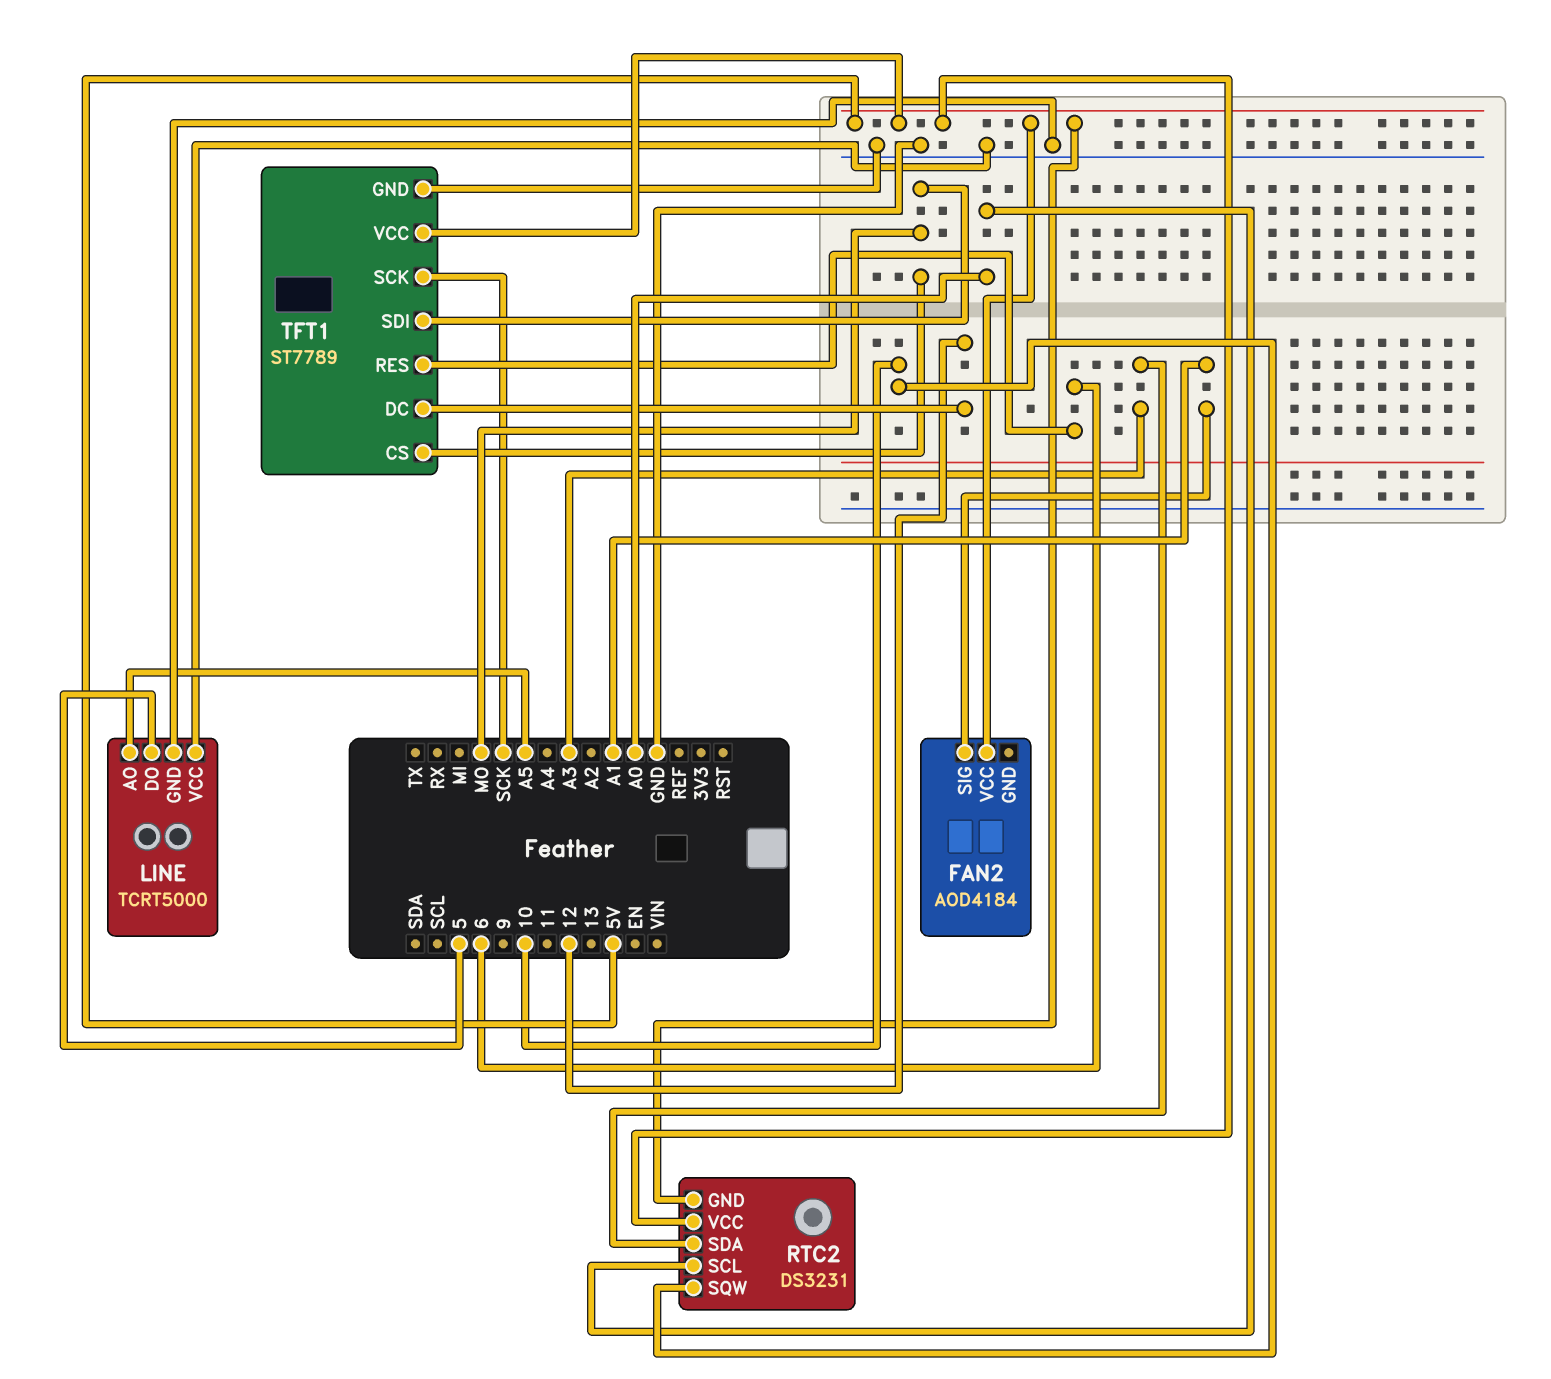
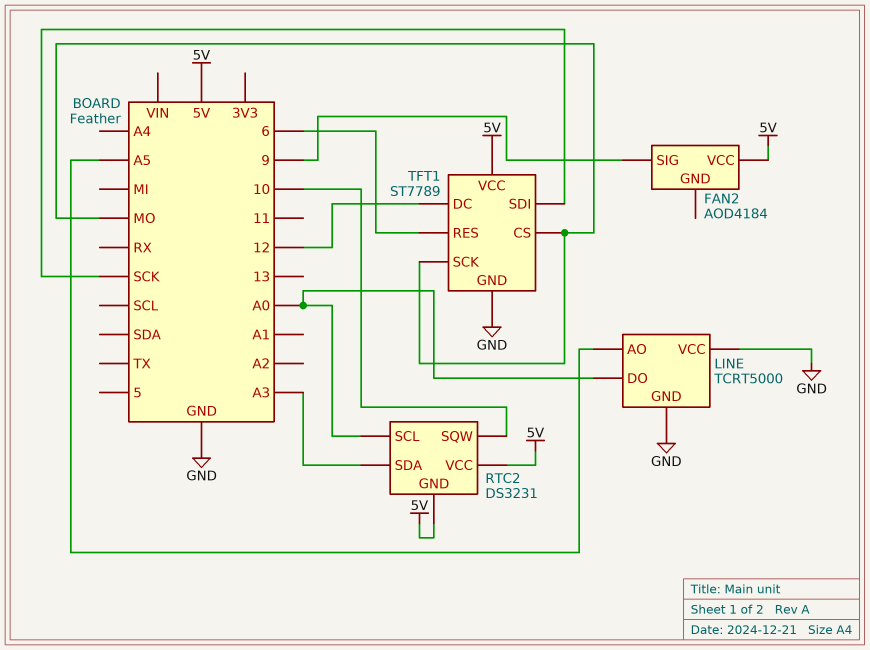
FAN2 pin SIG: A1 -> 9
LINE pin DO: 5 -> A0
TFT1 pin SCK: SCK -> MO
TFT1 pin SDI: MO -> SCK

